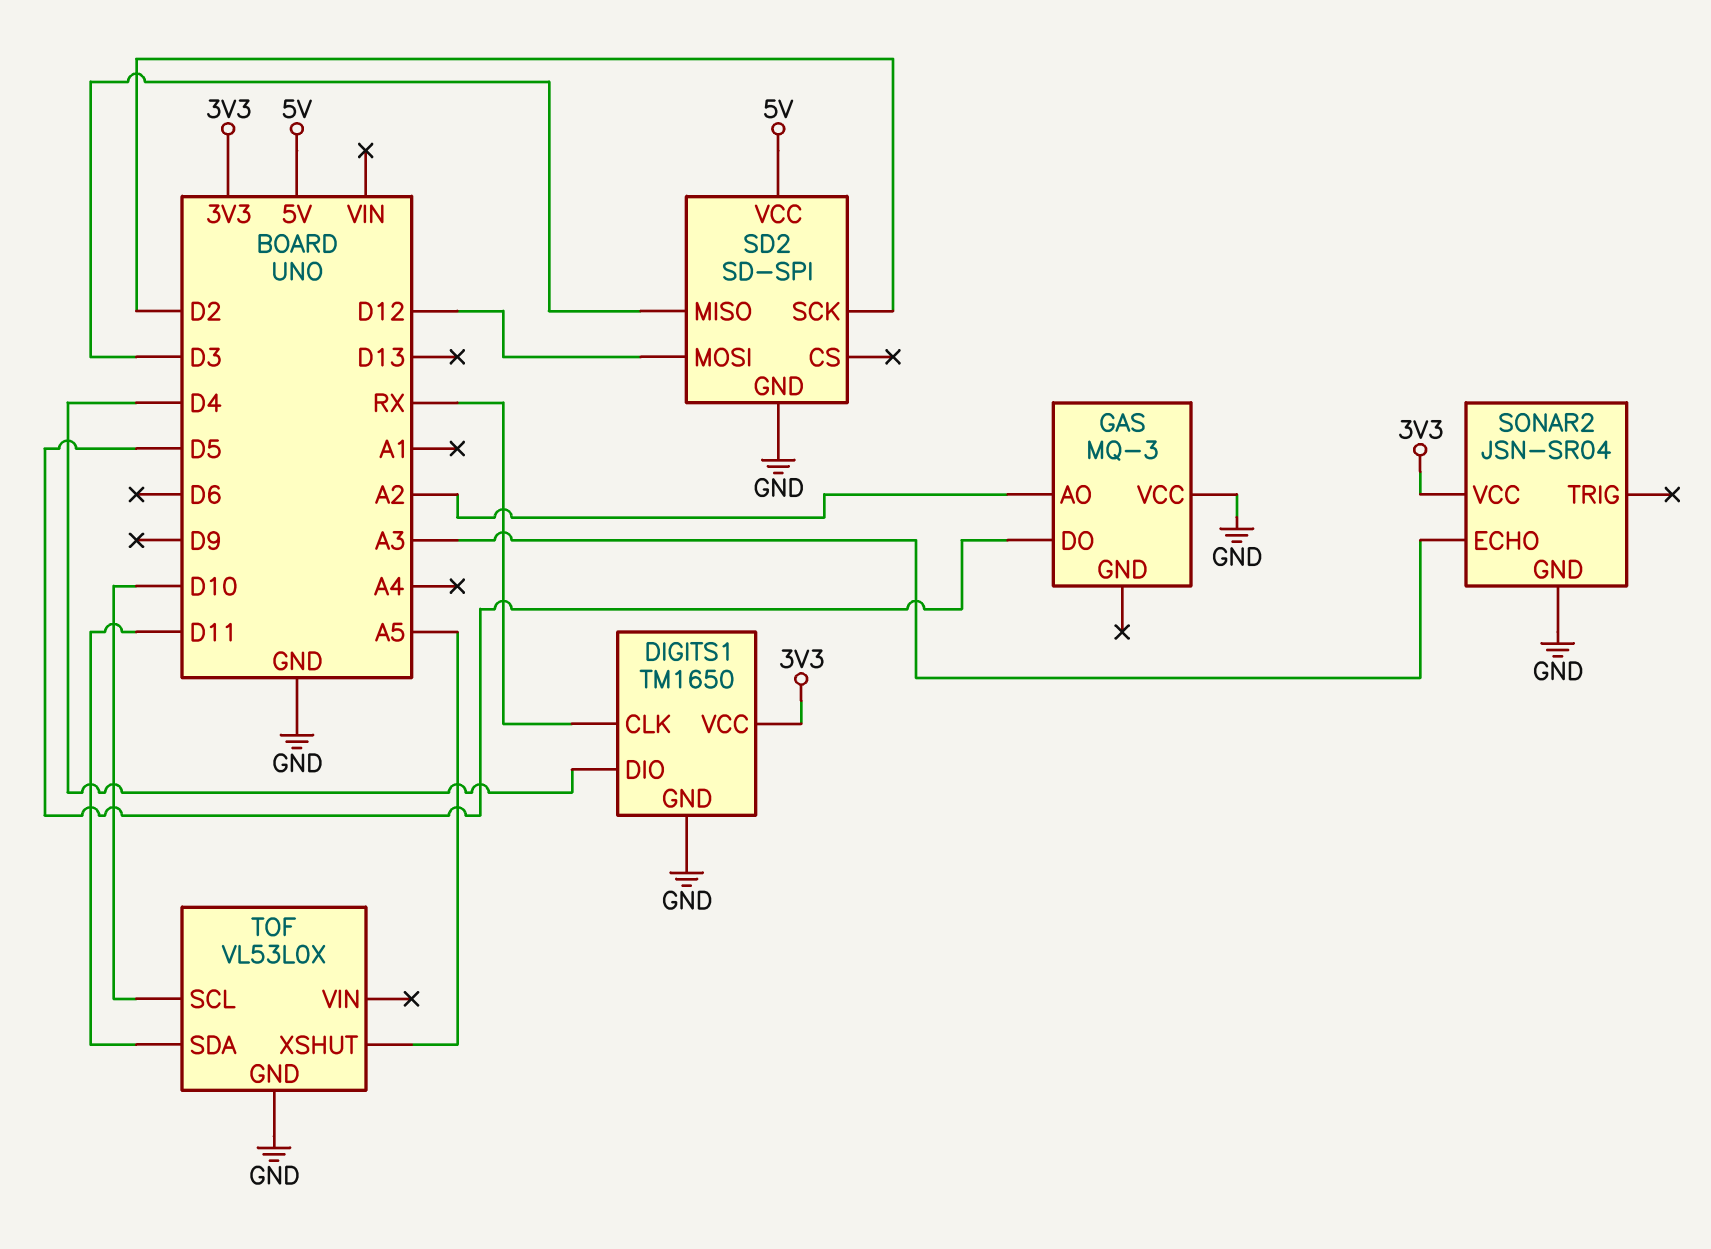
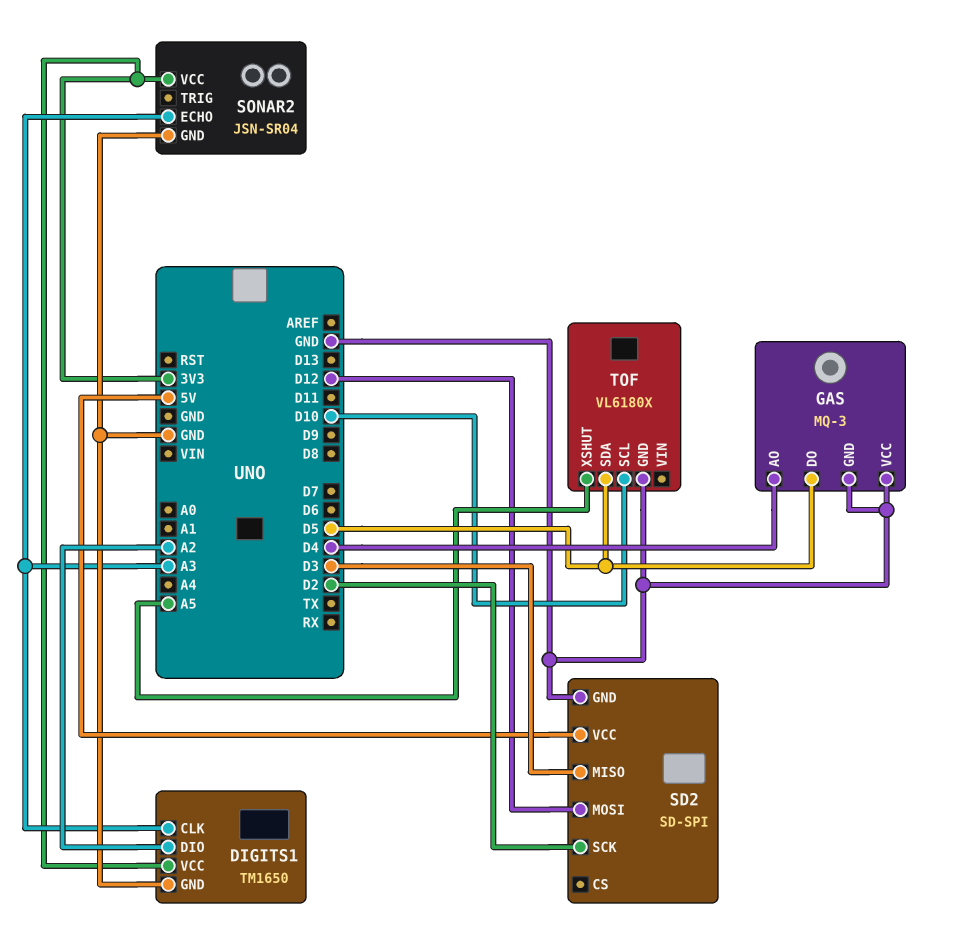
DIGITS1 pin CLK: RX -> A3
DIGITS1 pin DIO: D4 -> A2
GAS pin AO: A2 -> D4
GAS pin GND: none -> GND
TOF: VL53L0X -> VL6180X
TOF pin SDA: D11 -> D5

